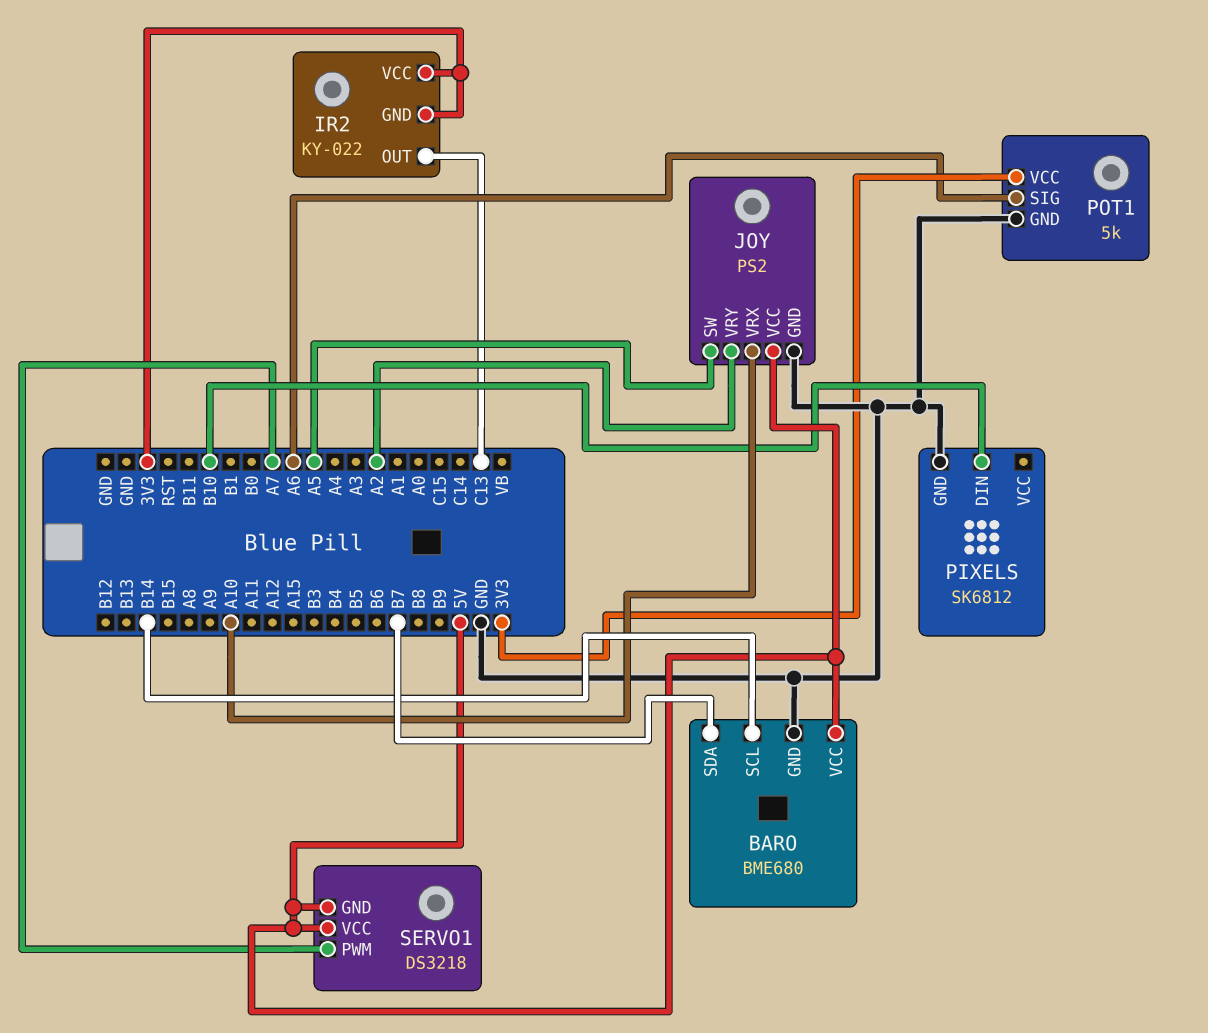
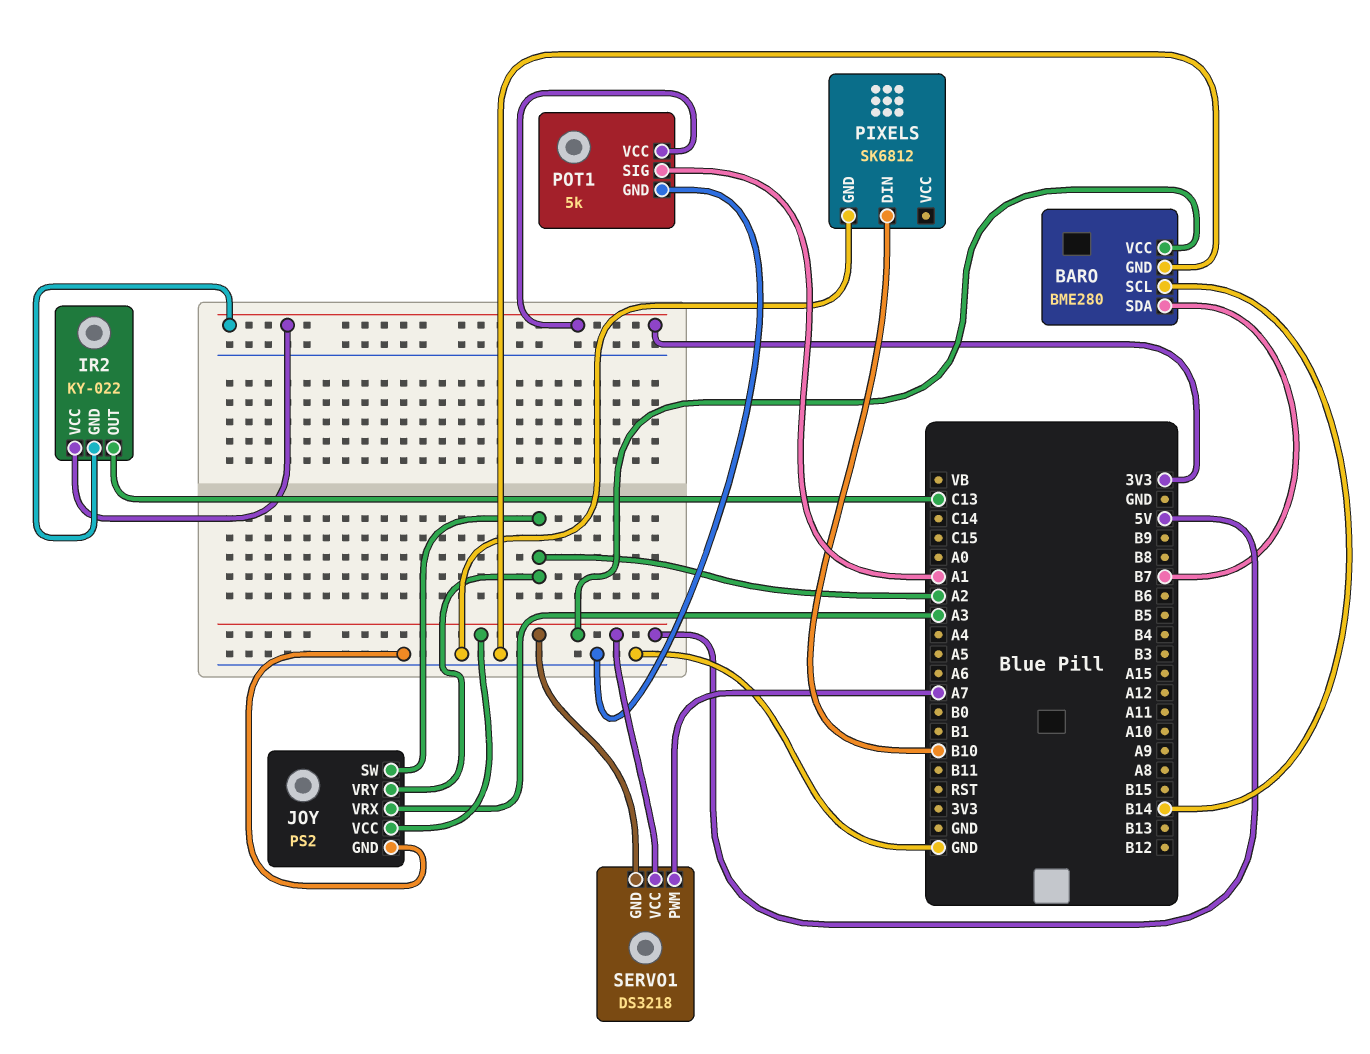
BARO: BME680 -> BME280
JOY pin SW: A5 -> A2
JOY pin VRX: A10 -> A3
POT1 pin SIG: A6 -> A1

